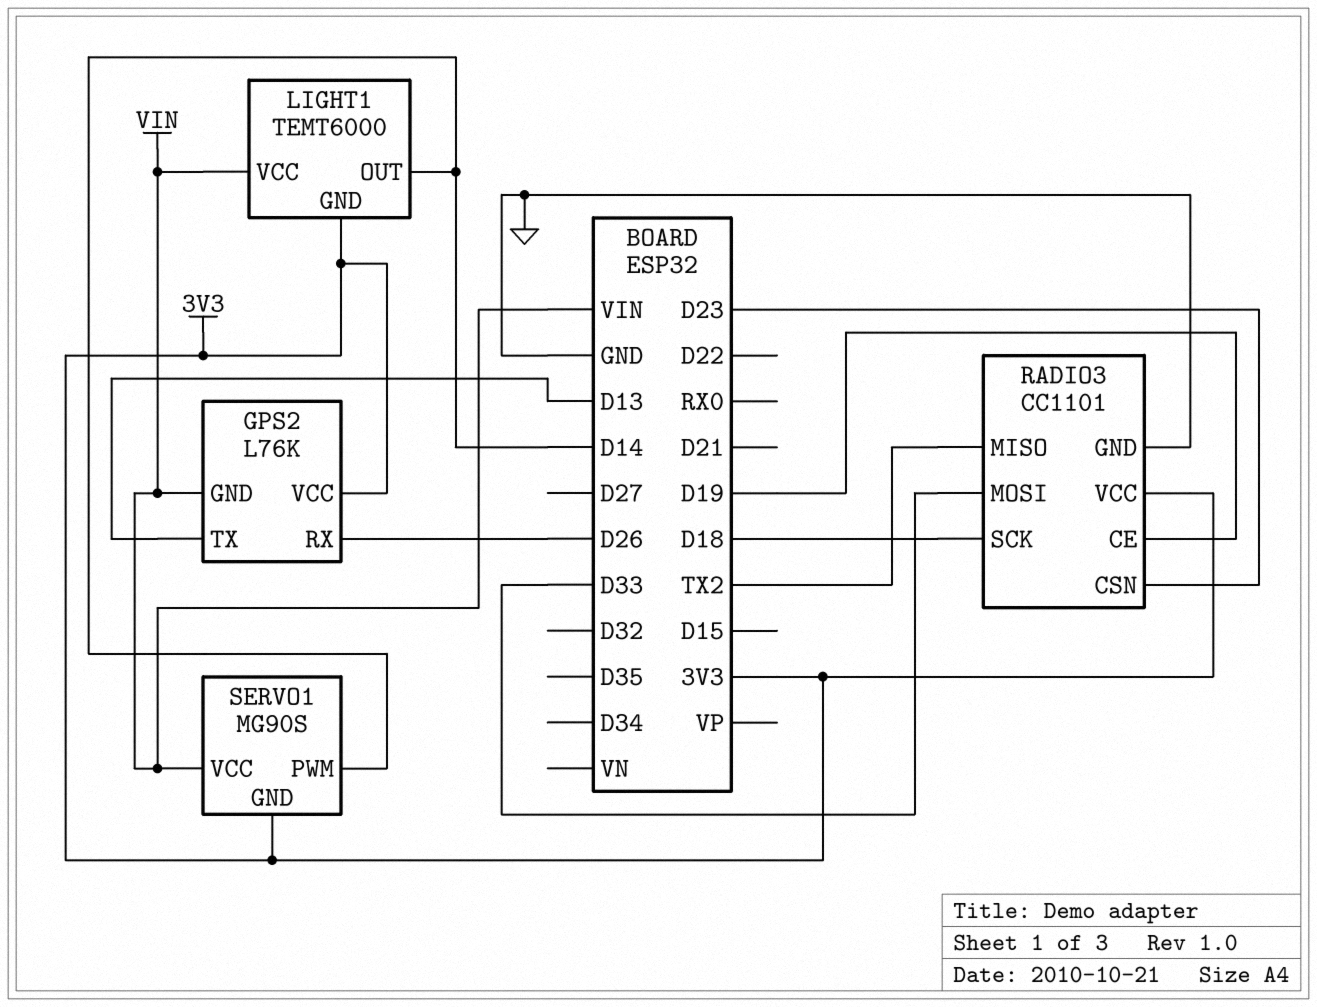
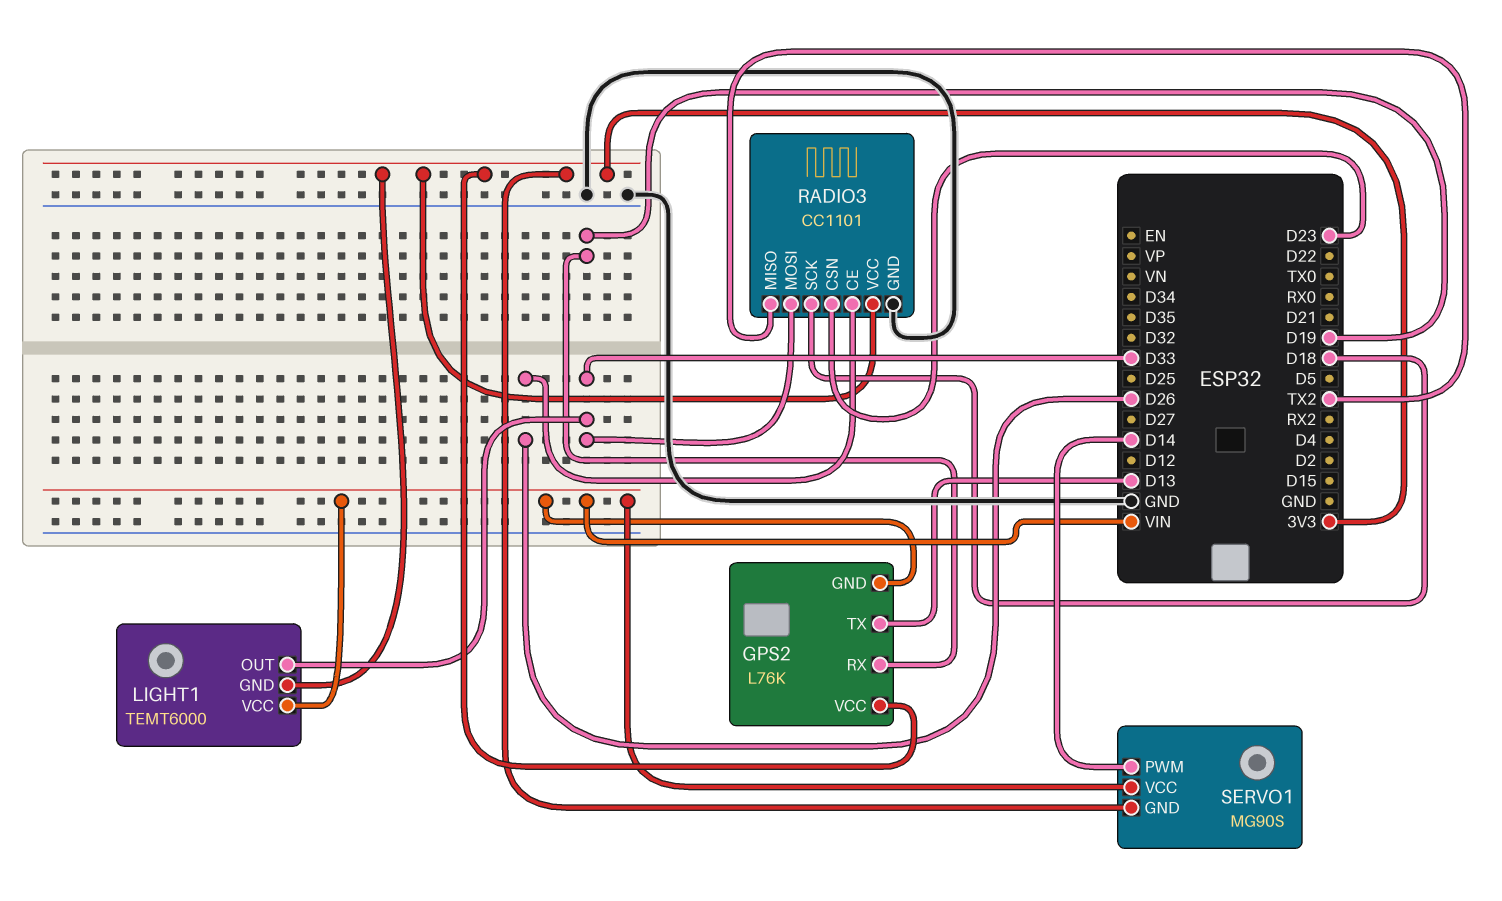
GPS2 pin RX: D26 -> D19
LIGHT1 pin OUT: D14 -> D33
RADIO3 pin CE: D19 -> D26

